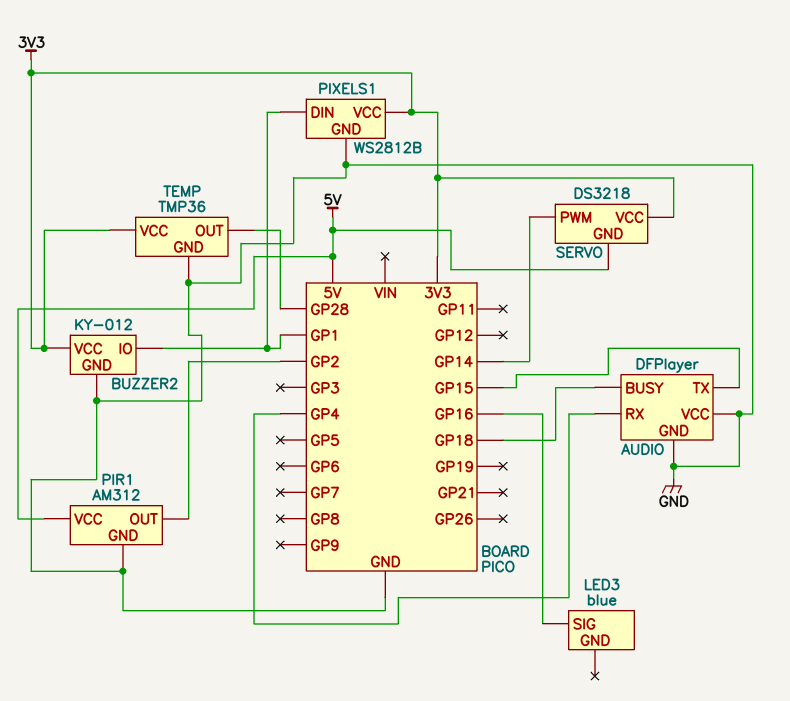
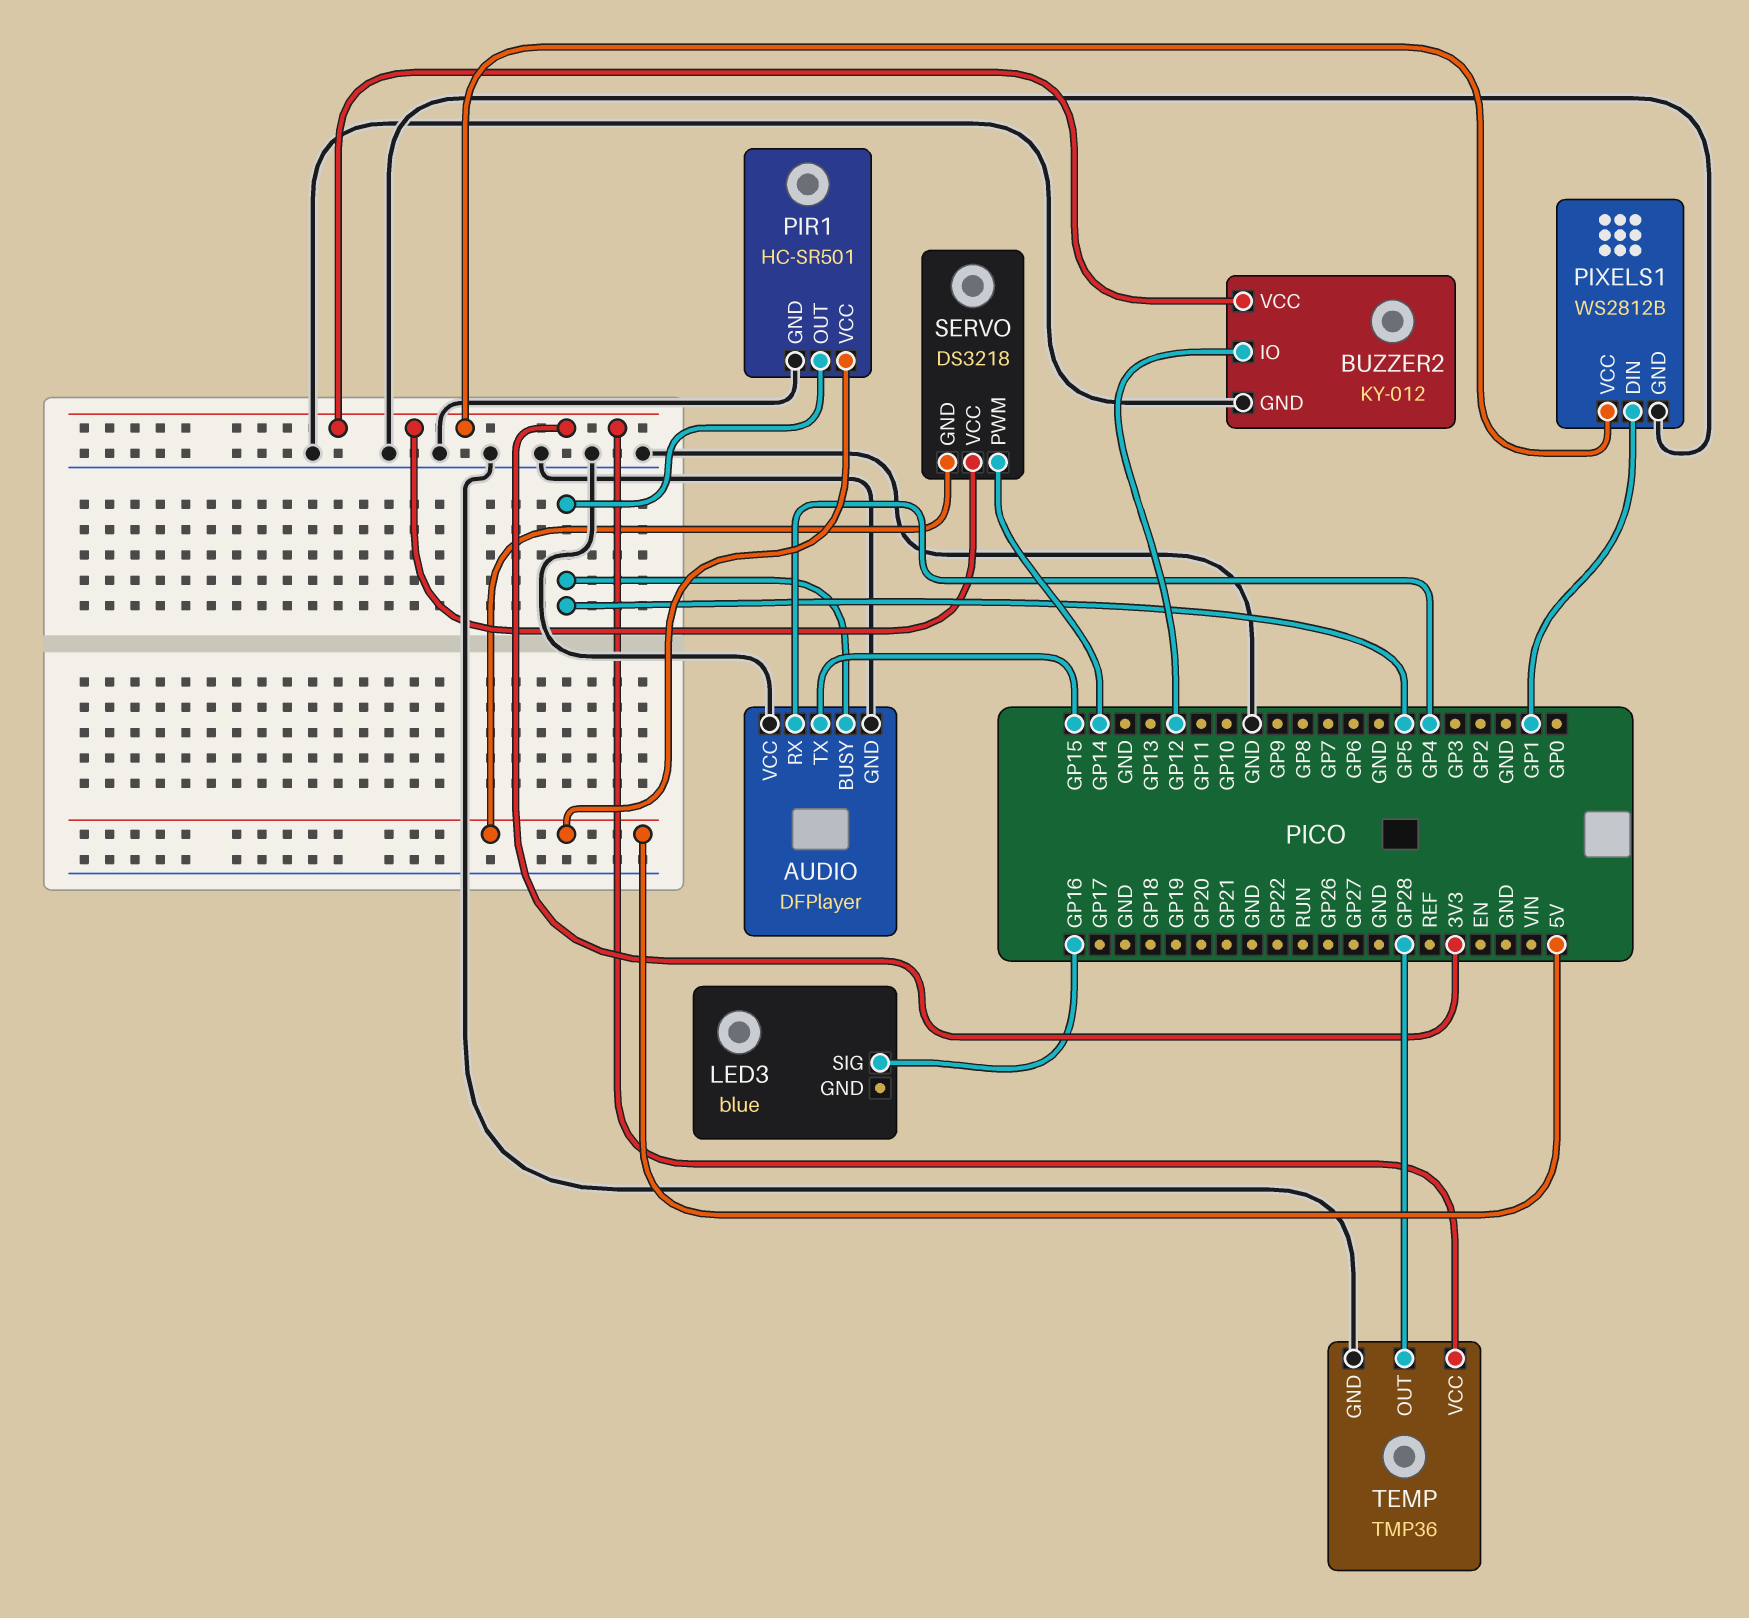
AUDIO pin BUSY: GP18 -> GP5
BUZZER2 pin IO: GP1 -> GP12
PIR1: AM312 -> HC-SR501
PIR1 pin OUT: GP2 -> GP5

